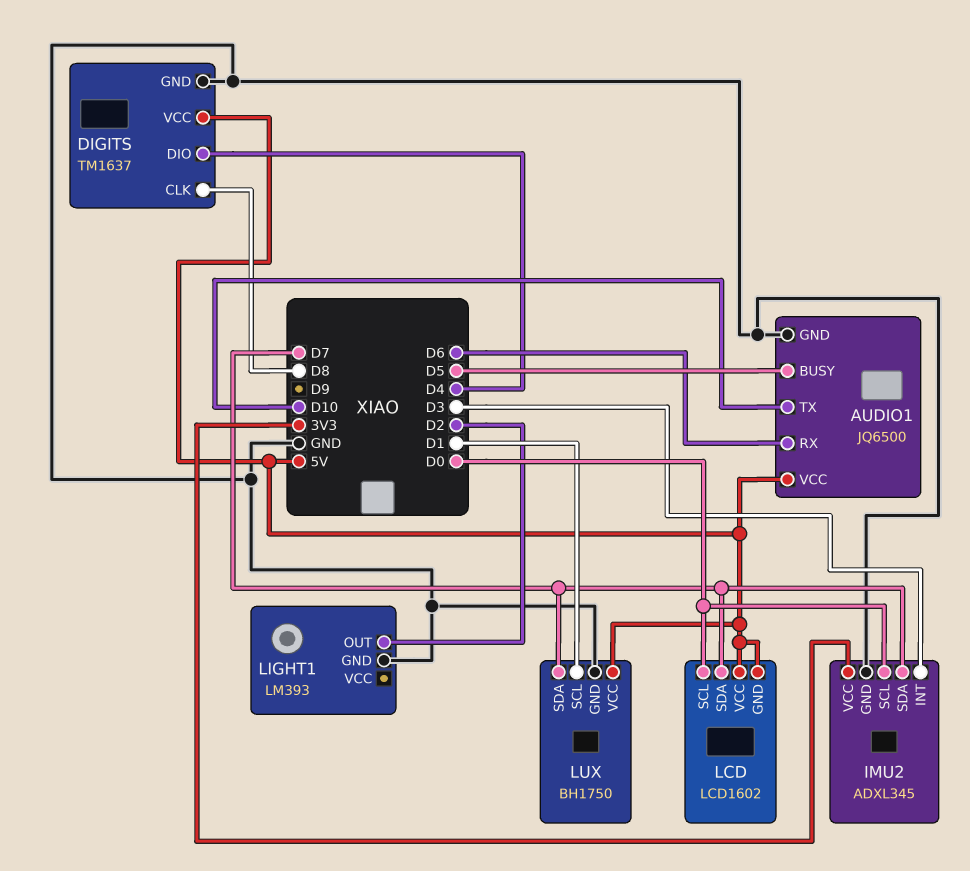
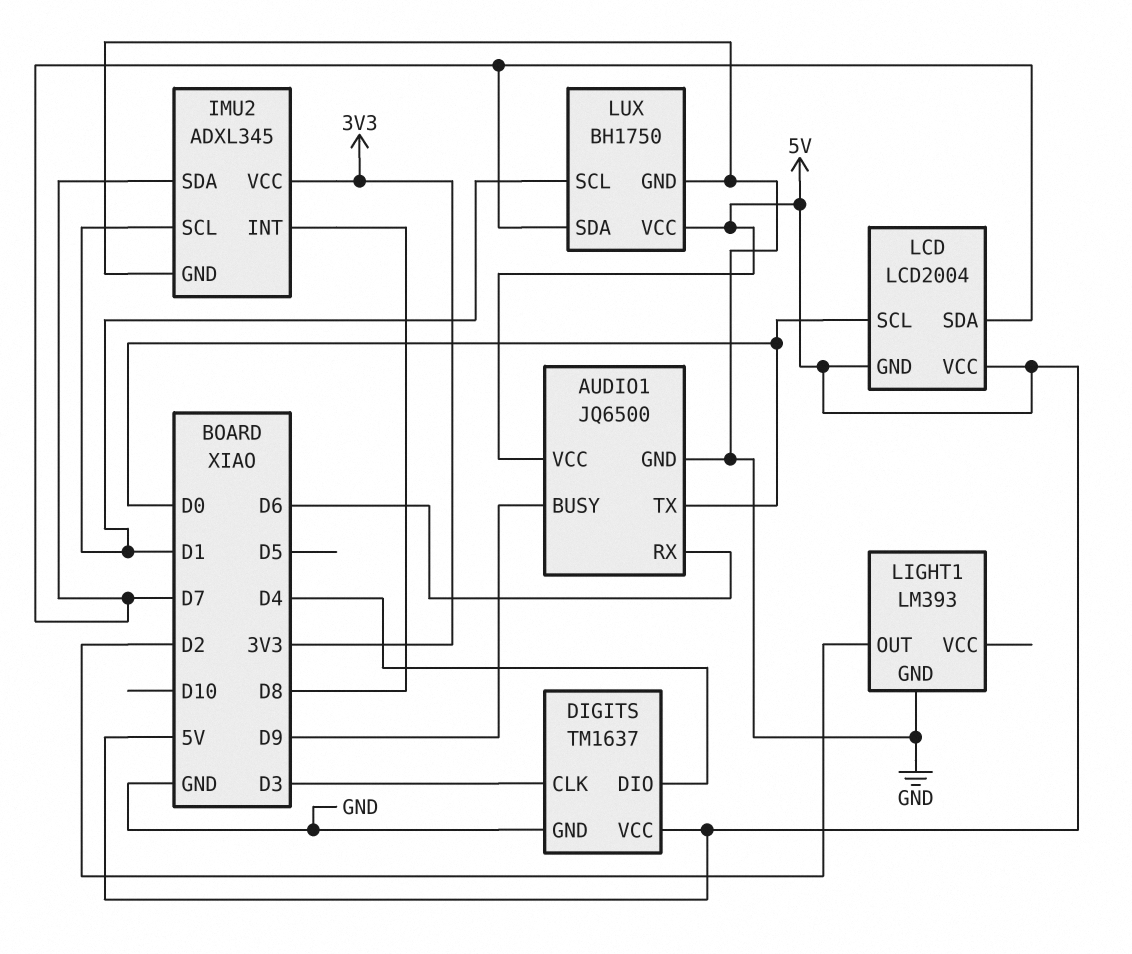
AUDIO1 pin BUSY: D5 -> D9
AUDIO1 pin TX: D10 -> D0
DIGITS pin CLK: D8 -> D3
IMU2 pin INT: D3 -> D8
IMU2 pin SCL: D0 -> D1
LCD: LCD1602 -> LCD2004

